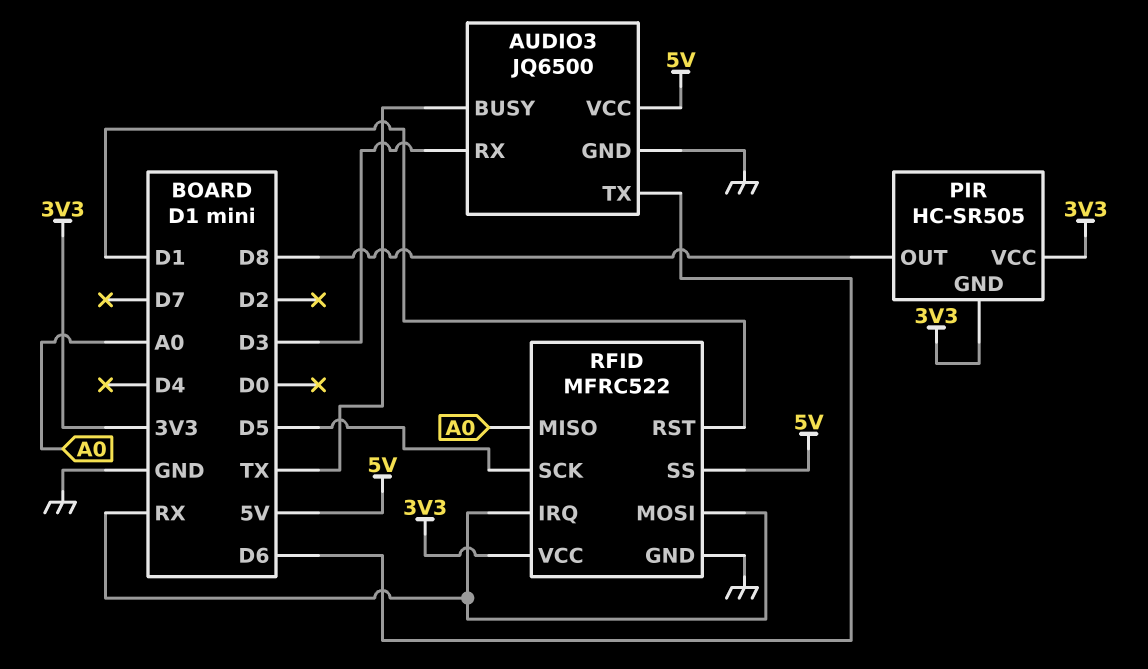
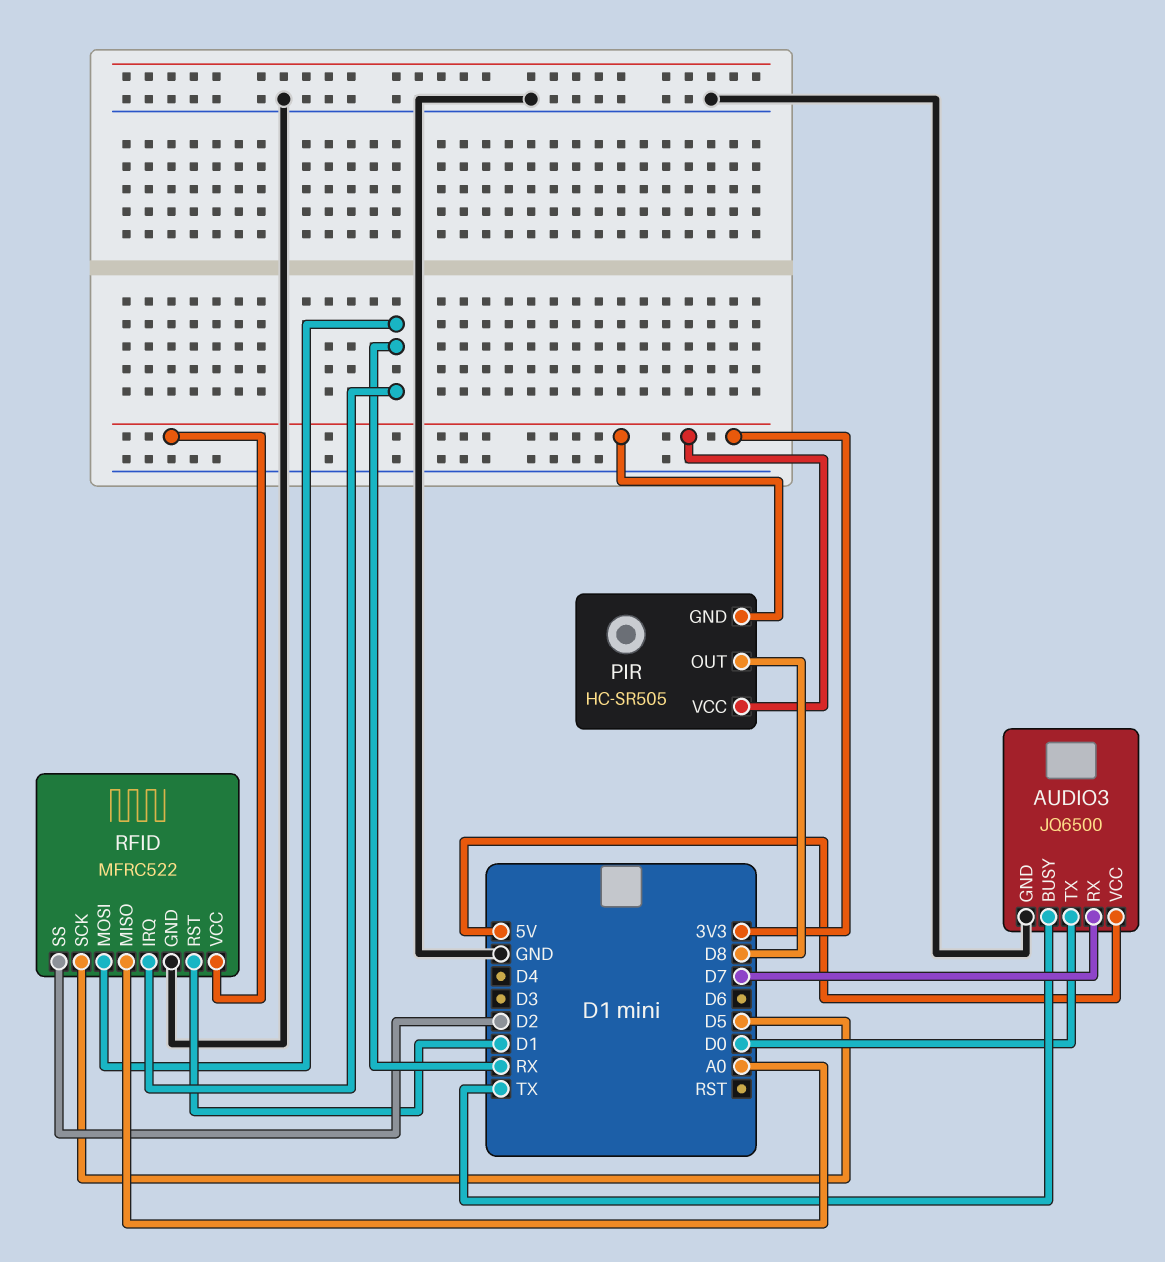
AUDIO3 pin RX: D3 -> D7
AUDIO3 pin TX: D6 -> D0
RFID pin SS: 5V -> D2

